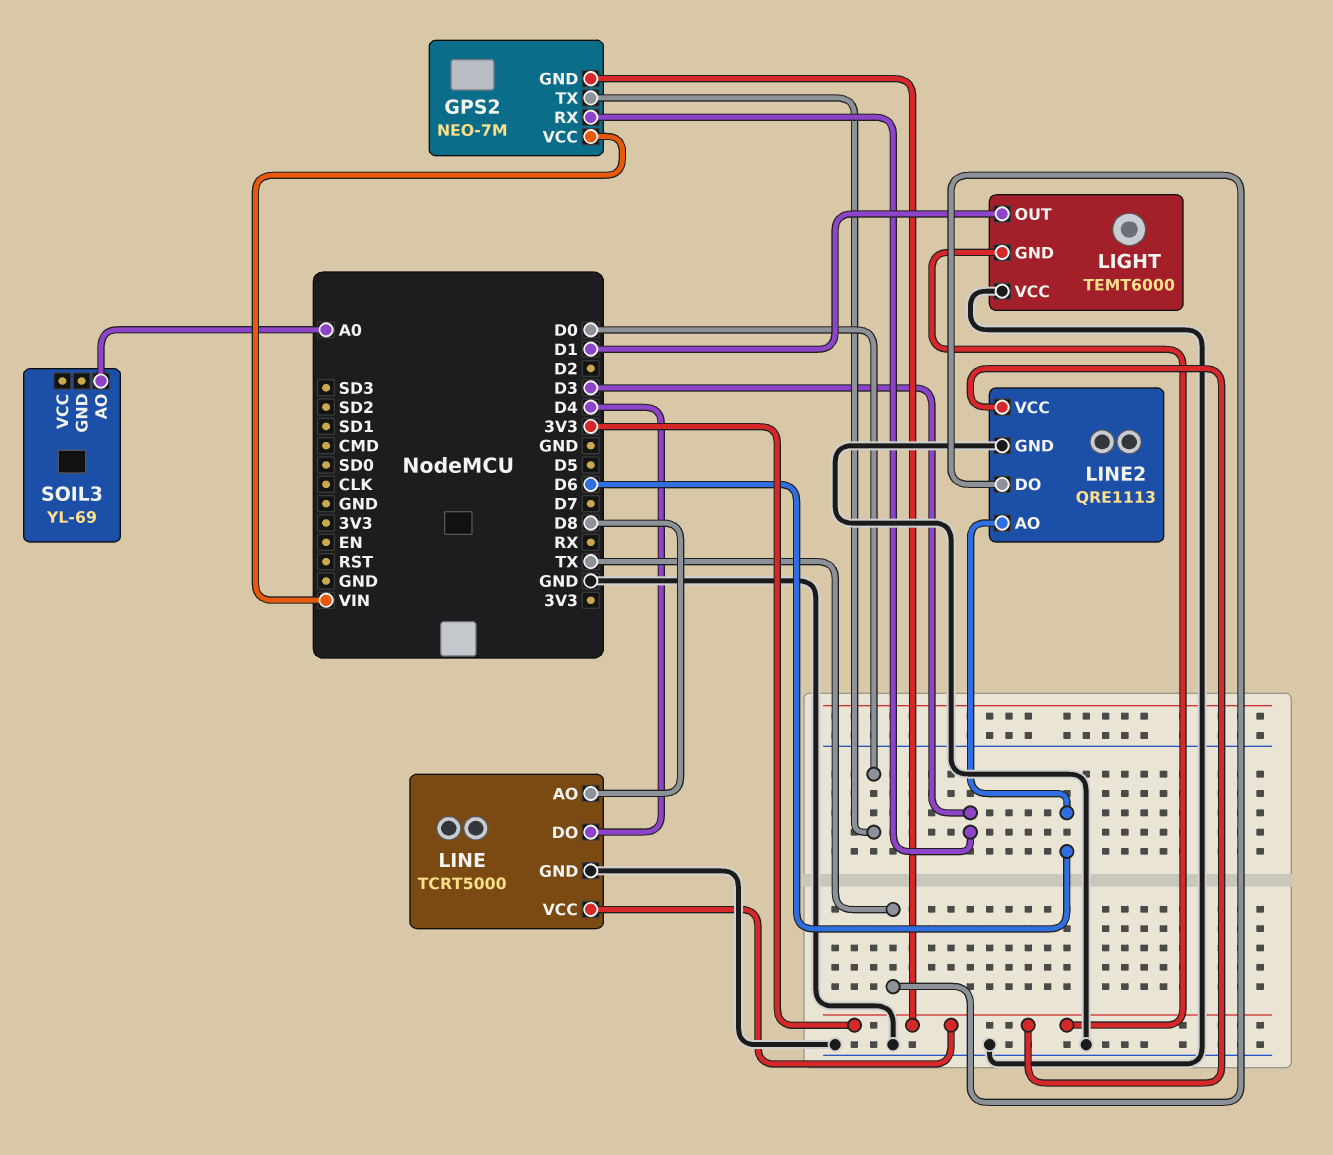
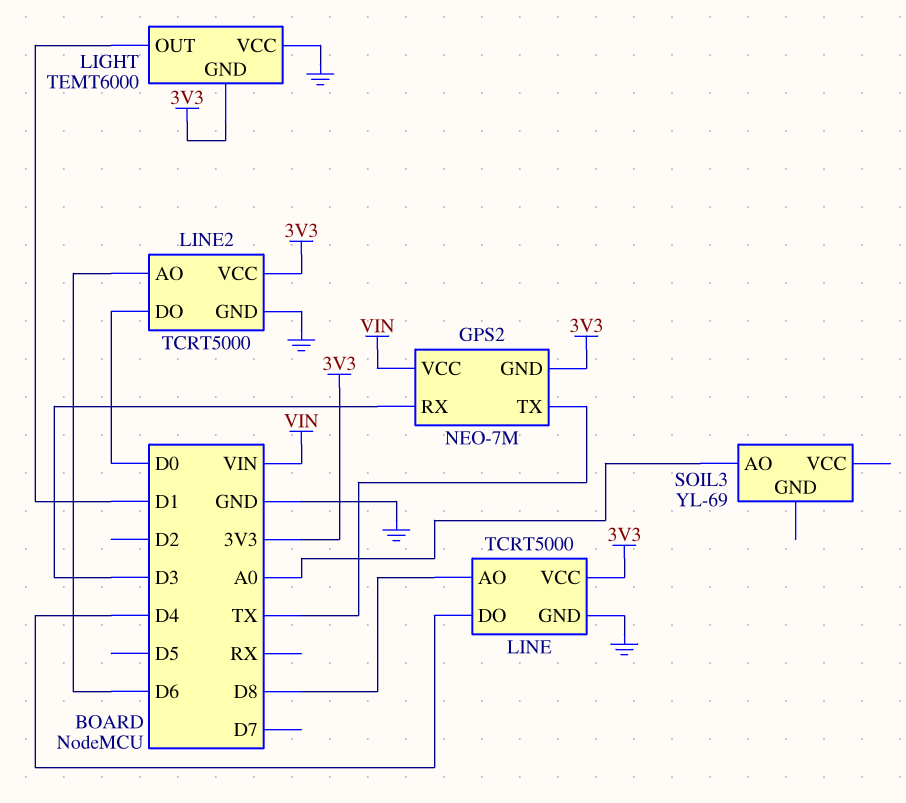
GPS2 pin TX: D0 -> TX
LINE2: QRE1113 -> TCRT5000
LINE2 pin DO: TX -> D0

